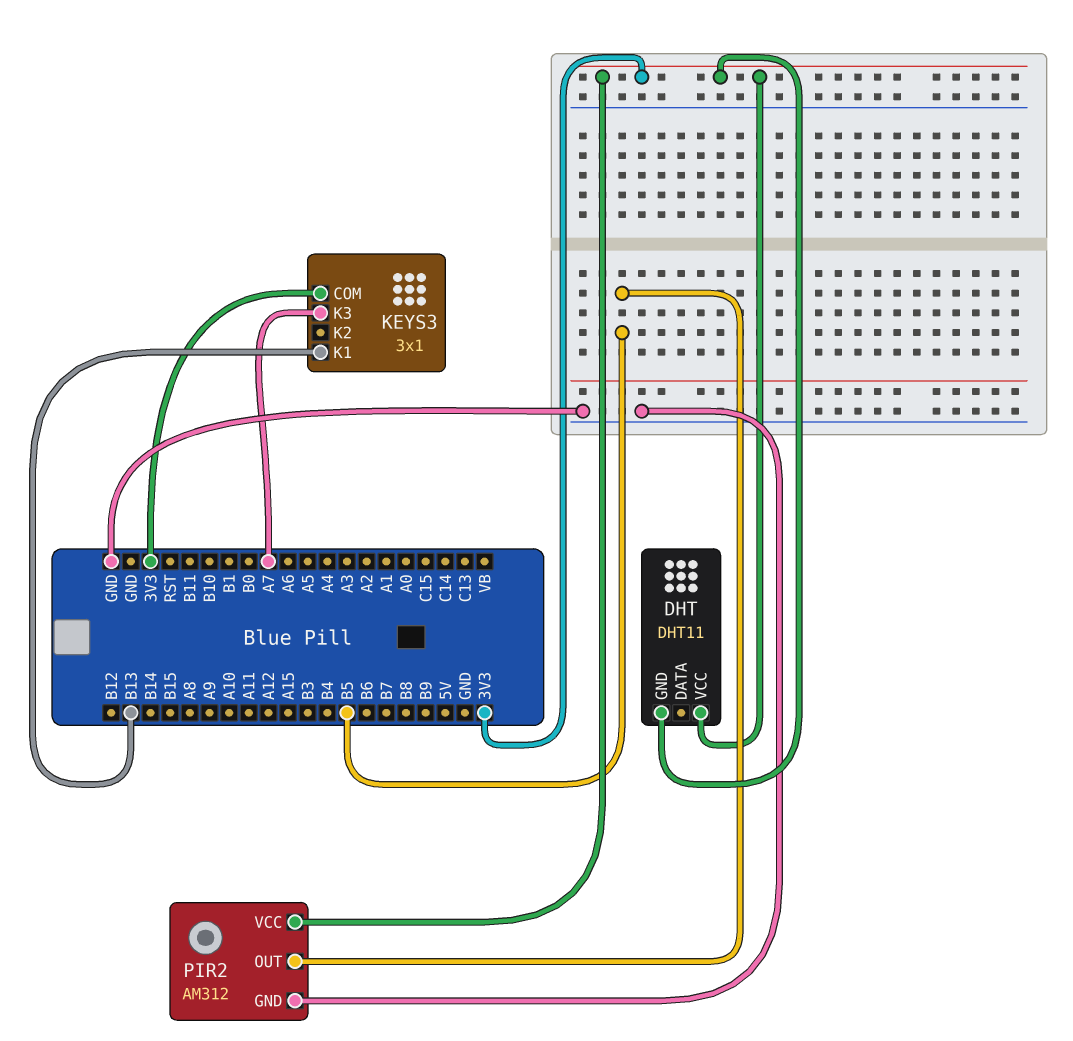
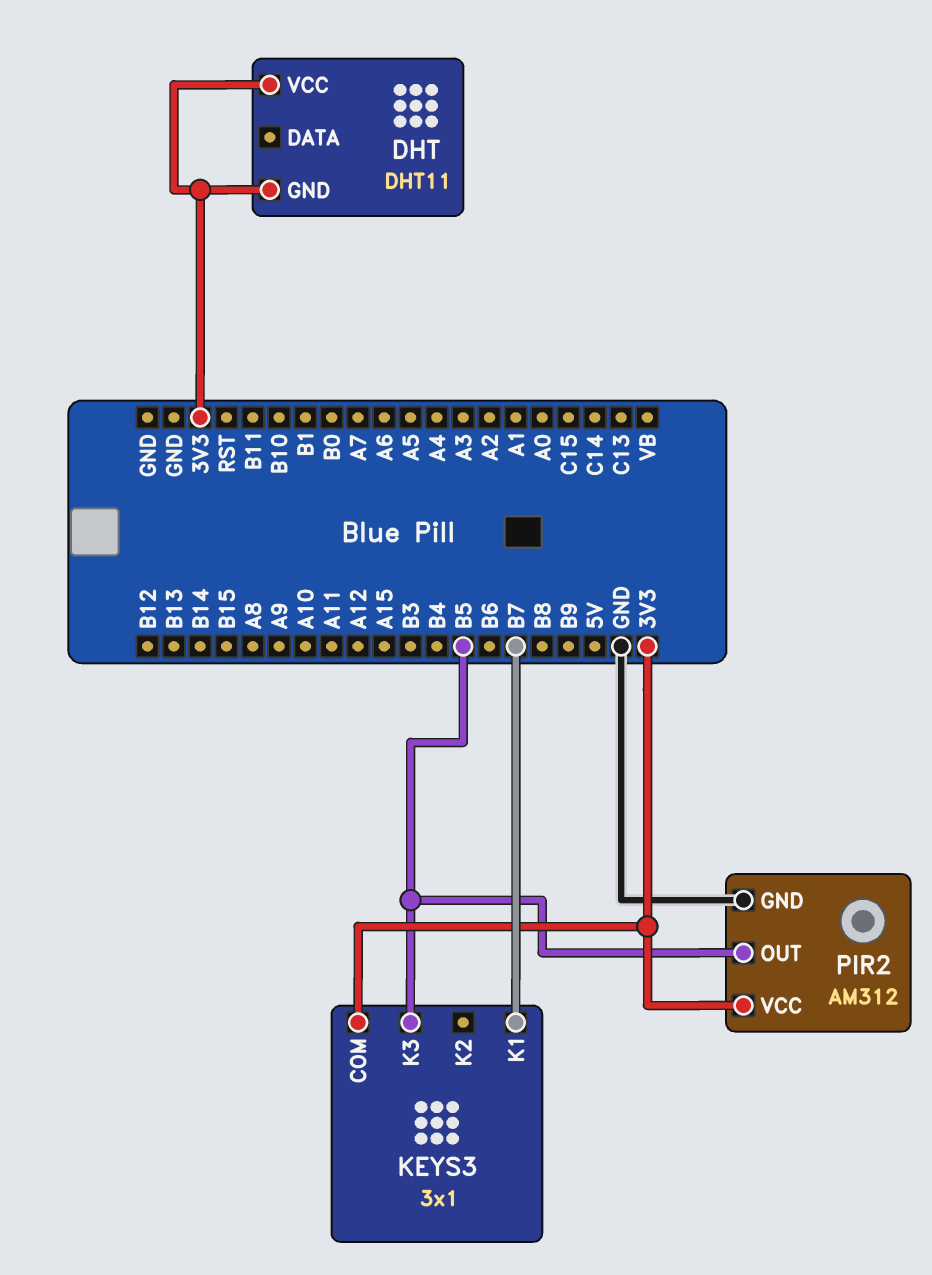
KEYS3 pin K1: B13 -> B7
KEYS3 pin K3: A7 -> B5

